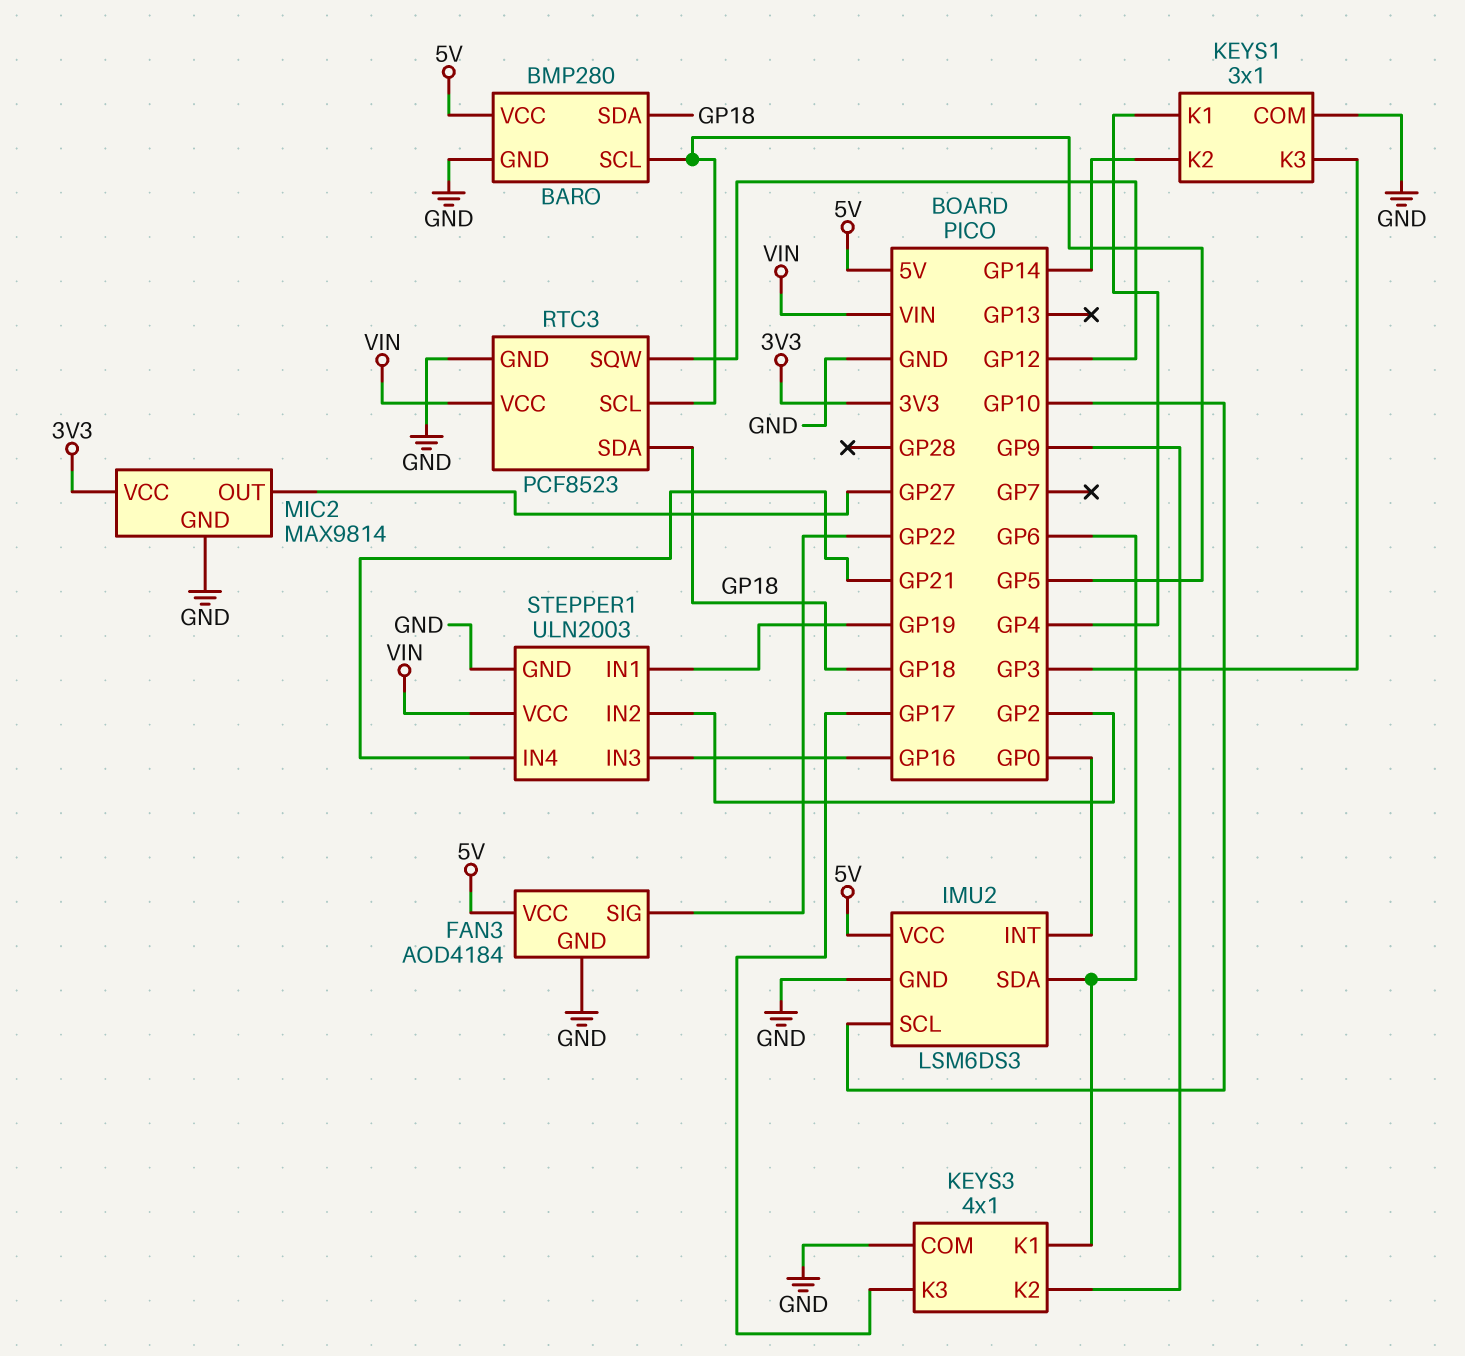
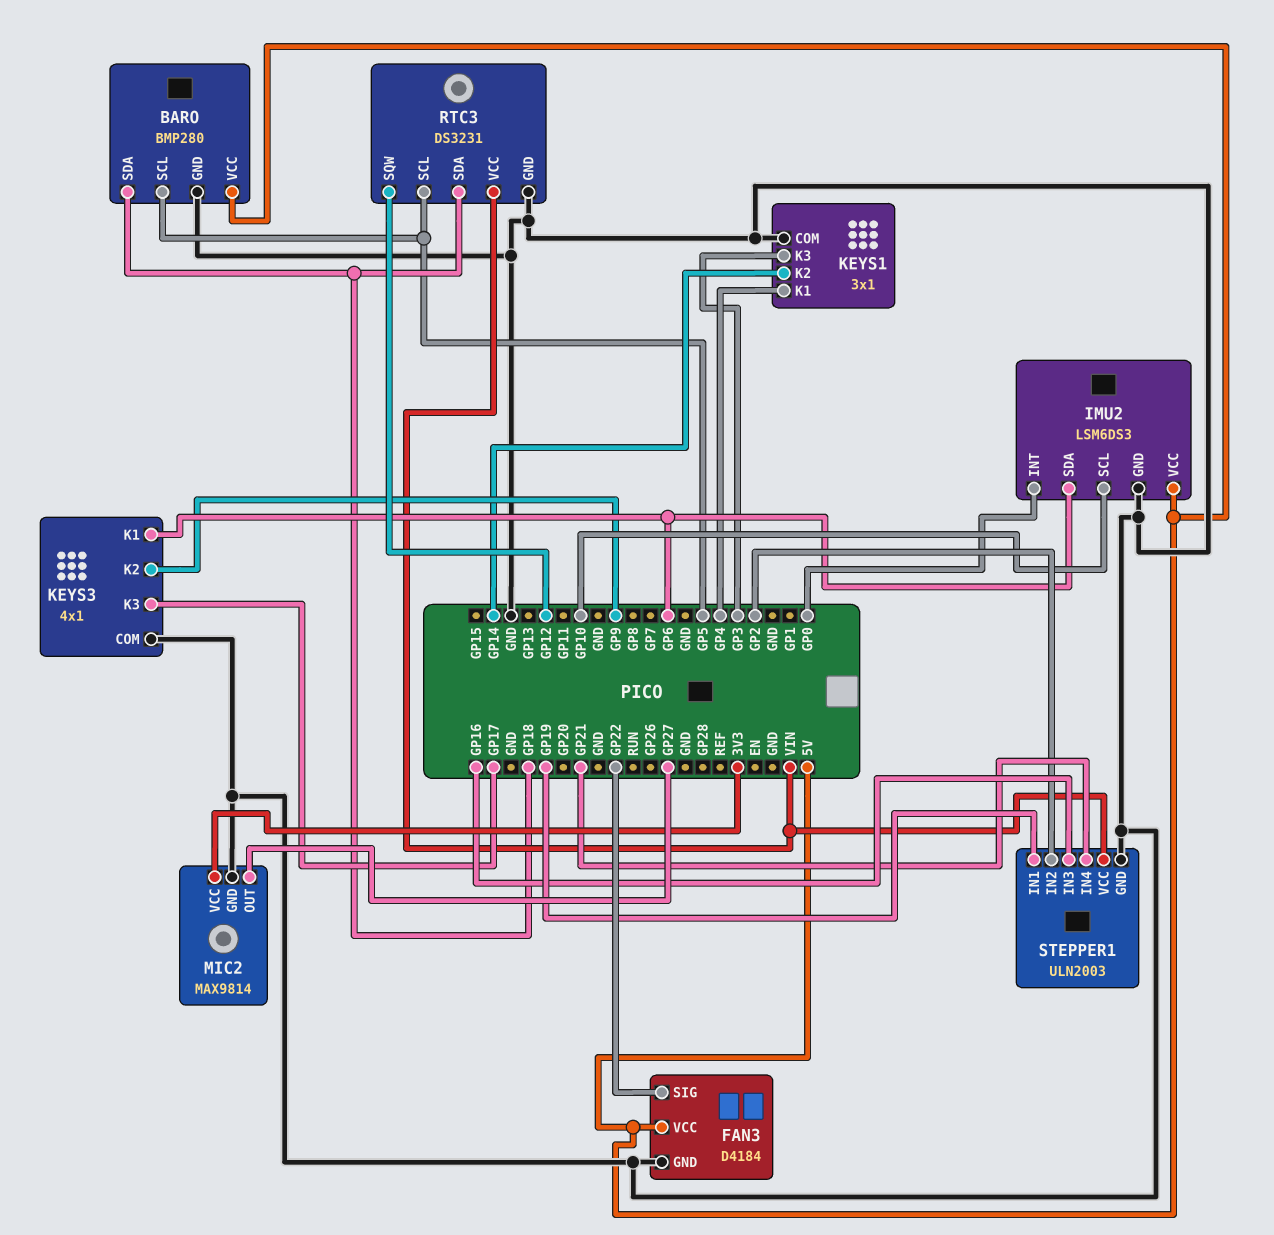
FAN3: AOD4184 -> D4184
RTC3: PCF8523 -> DS3231

